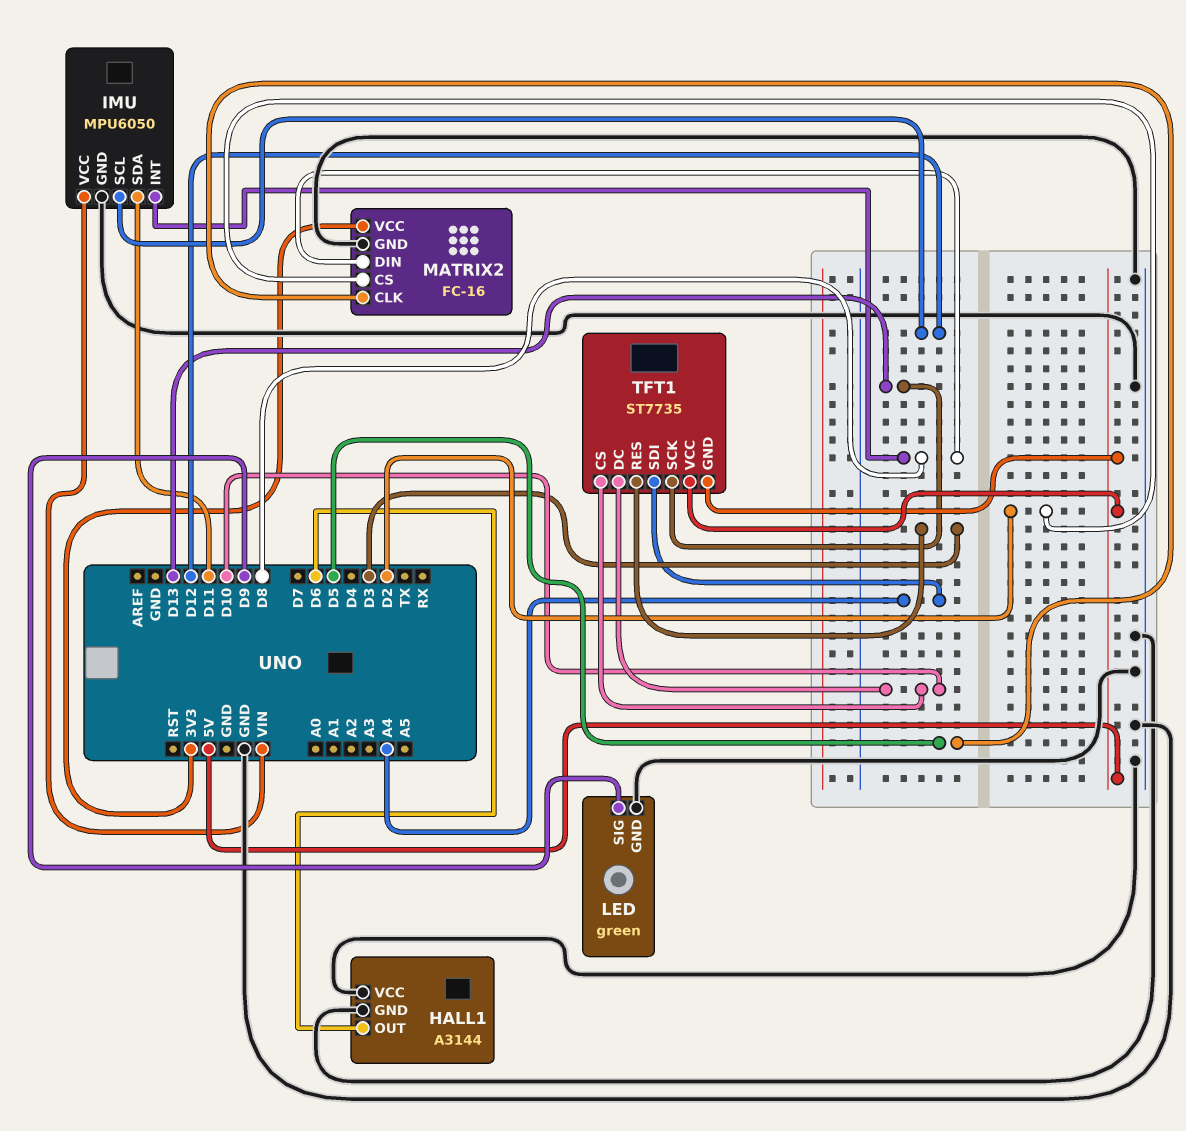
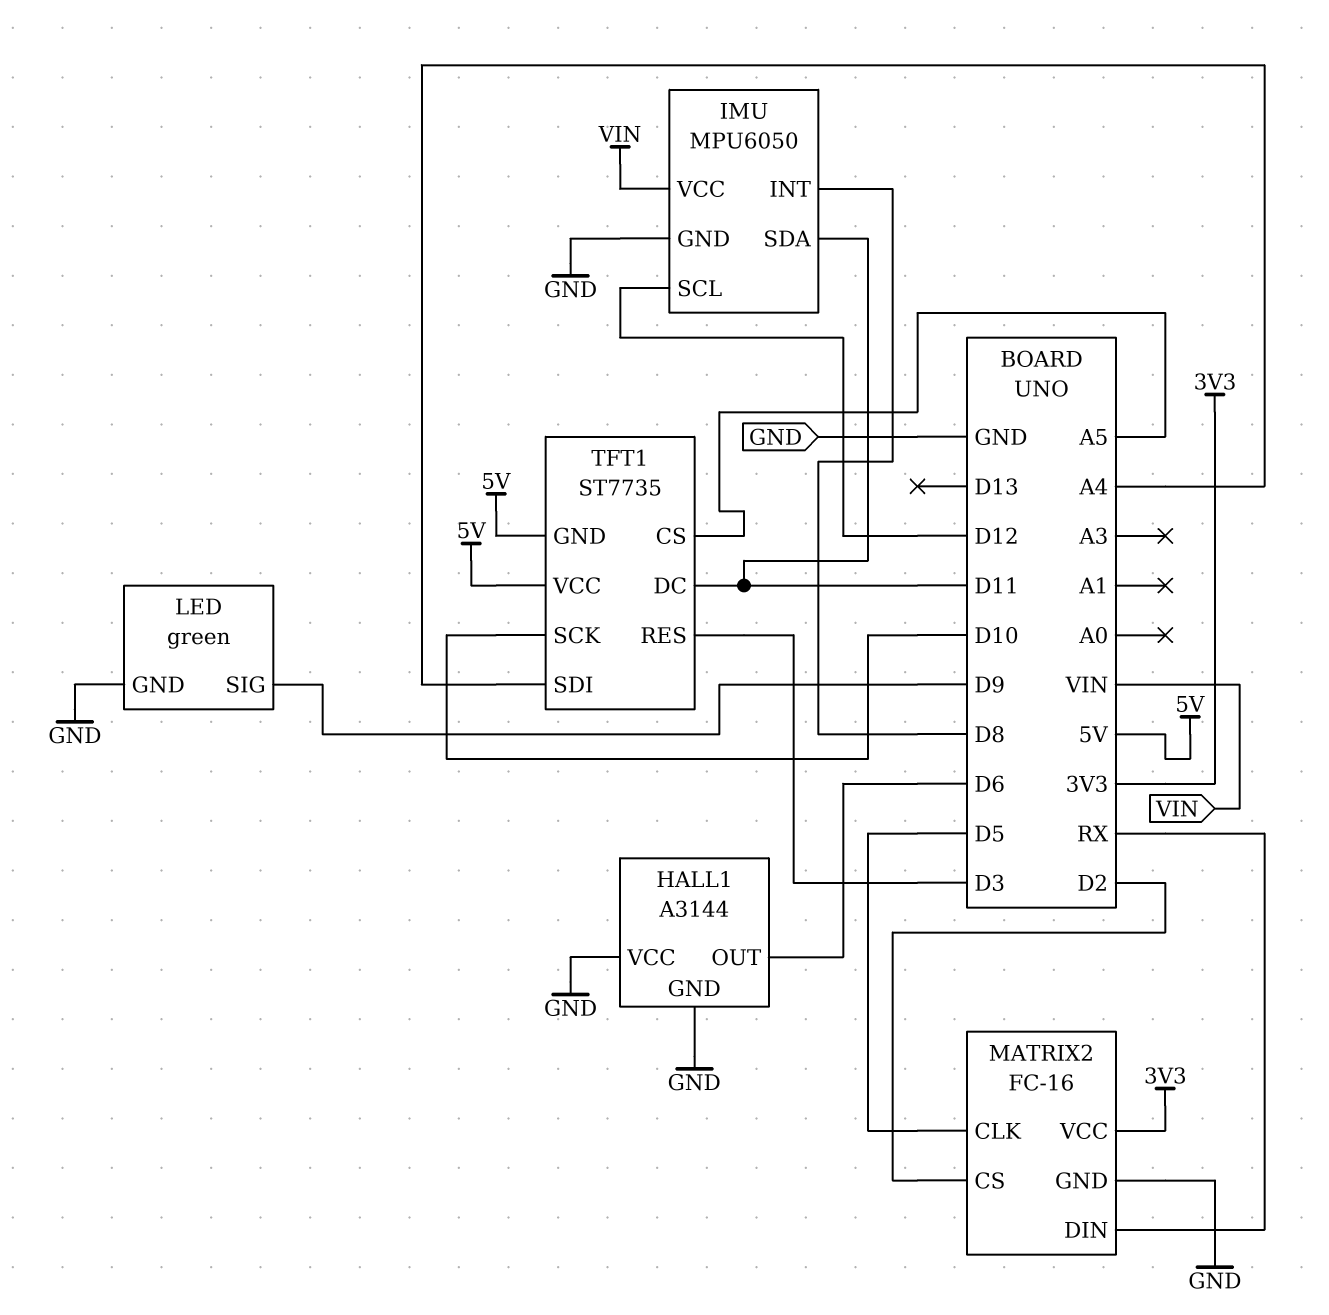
MATRIX2 pin DIN: D8 -> RX
TFT1 pin CS: D10 -> A5
TFT1 pin DC: D10 -> D11
TFT1 pin SCK: D13 -> D10

